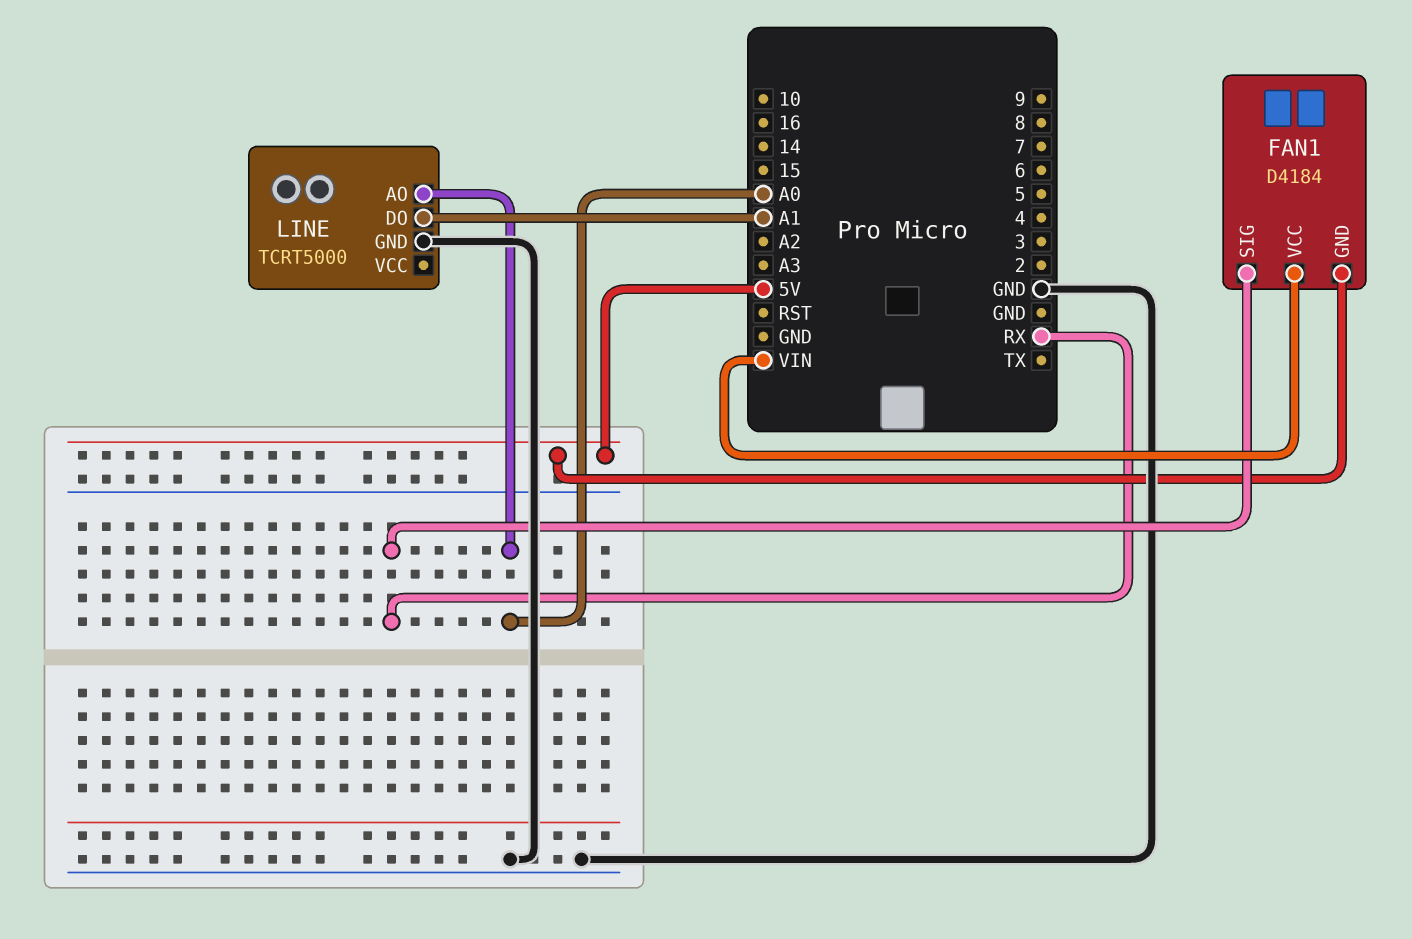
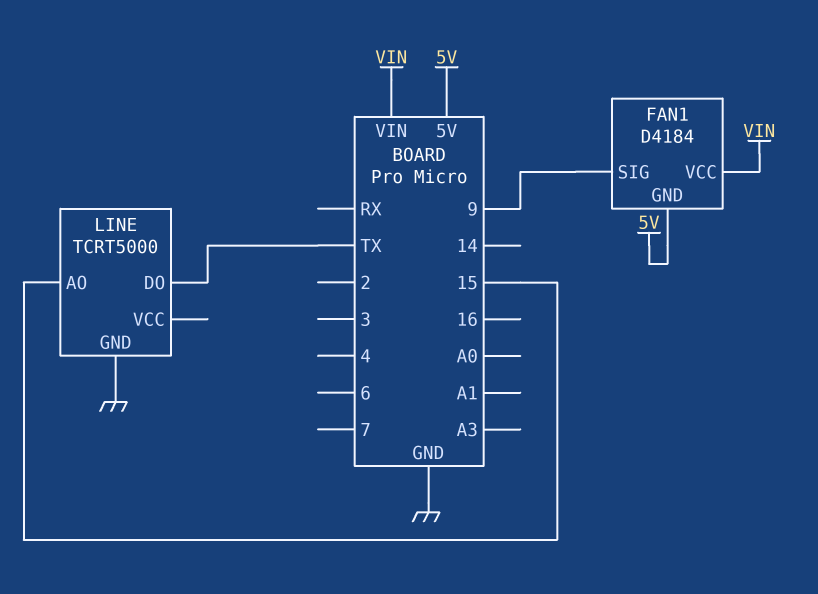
FAN1 pin SIG: RX -> 9
LINE pin AO: A0 -> 15
LINE pin DO: A1 -> TX

